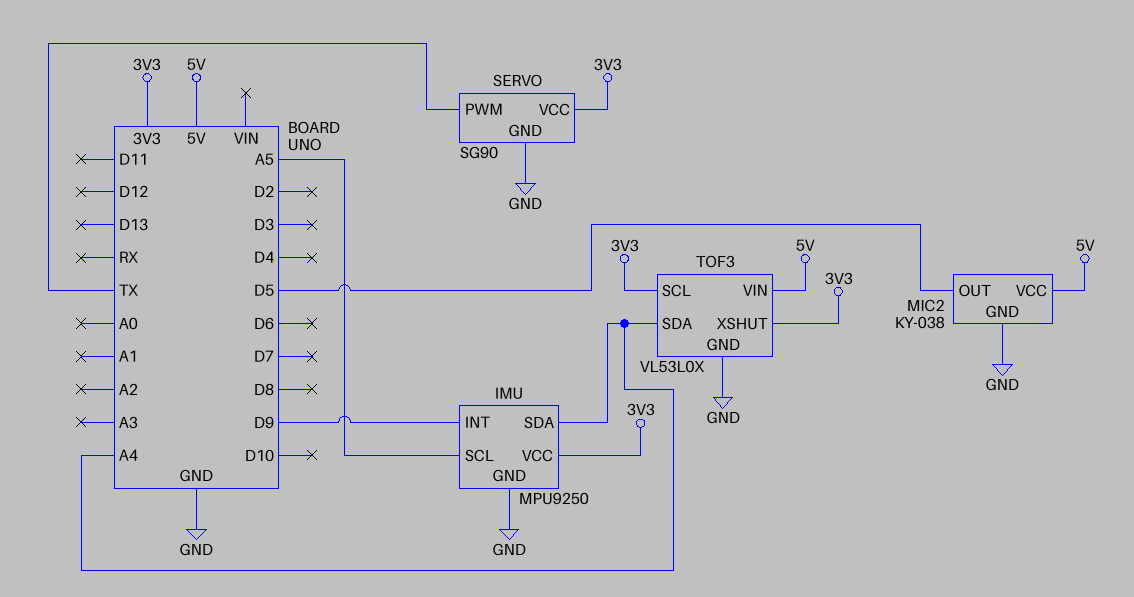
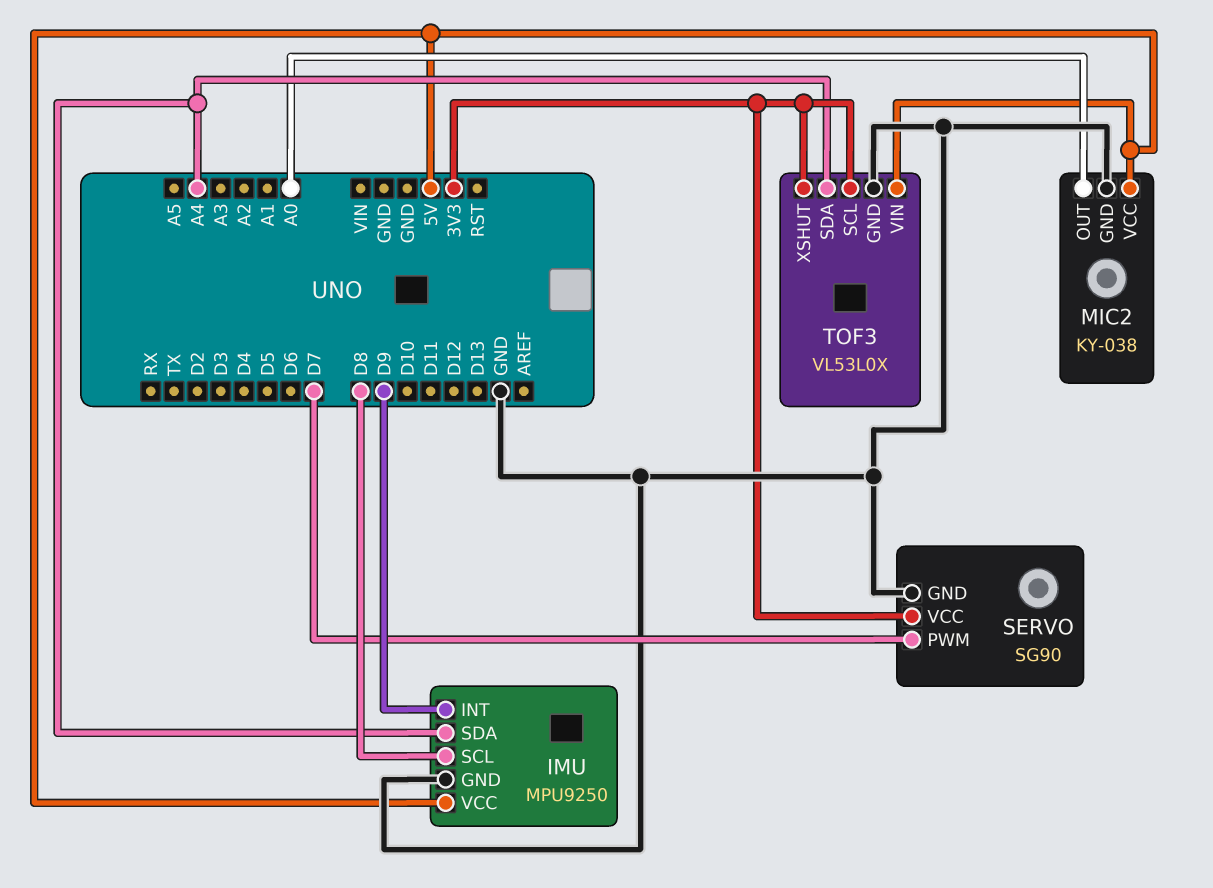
IMU pin SCL: A5 -> D8
IMU pin VCC: 3V3 -> 5V
MIC2 pin OUT: D5 -> A0
SERVO pin PWM: TX -> D7

